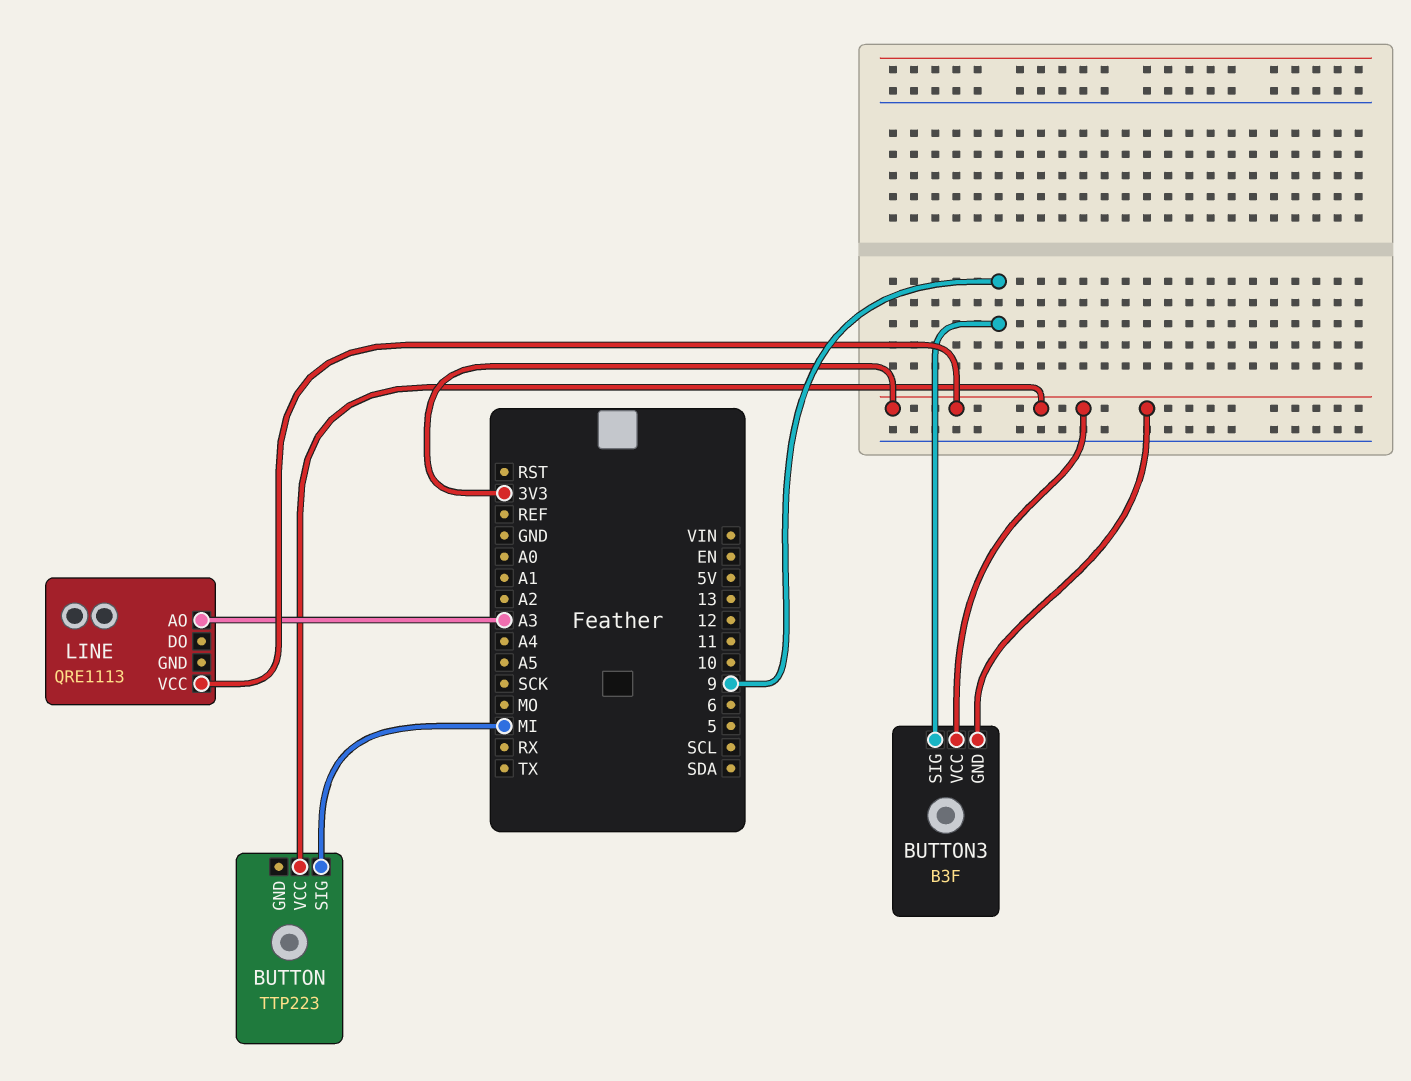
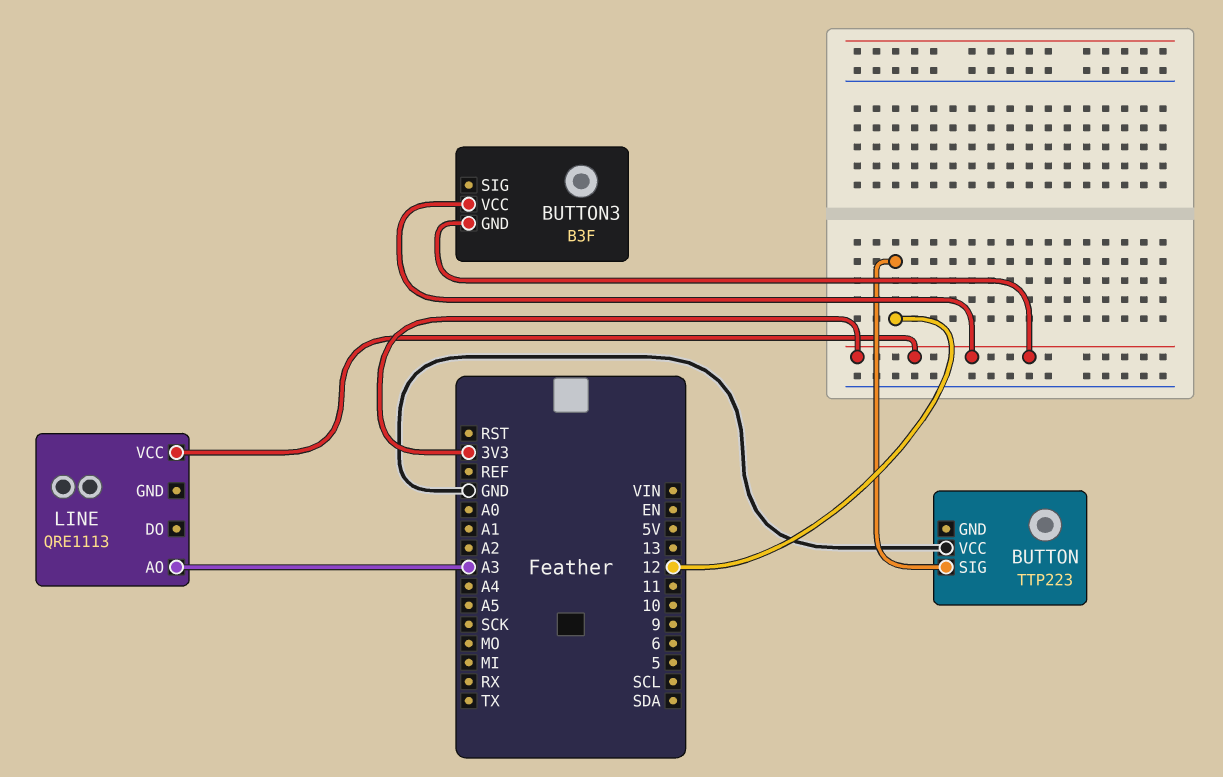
BUTTON pin SIG: MI -> 12
BUTTON pin VCC: 3V3 -> GND
BUTTON3 pin SIG: 9 -> none

